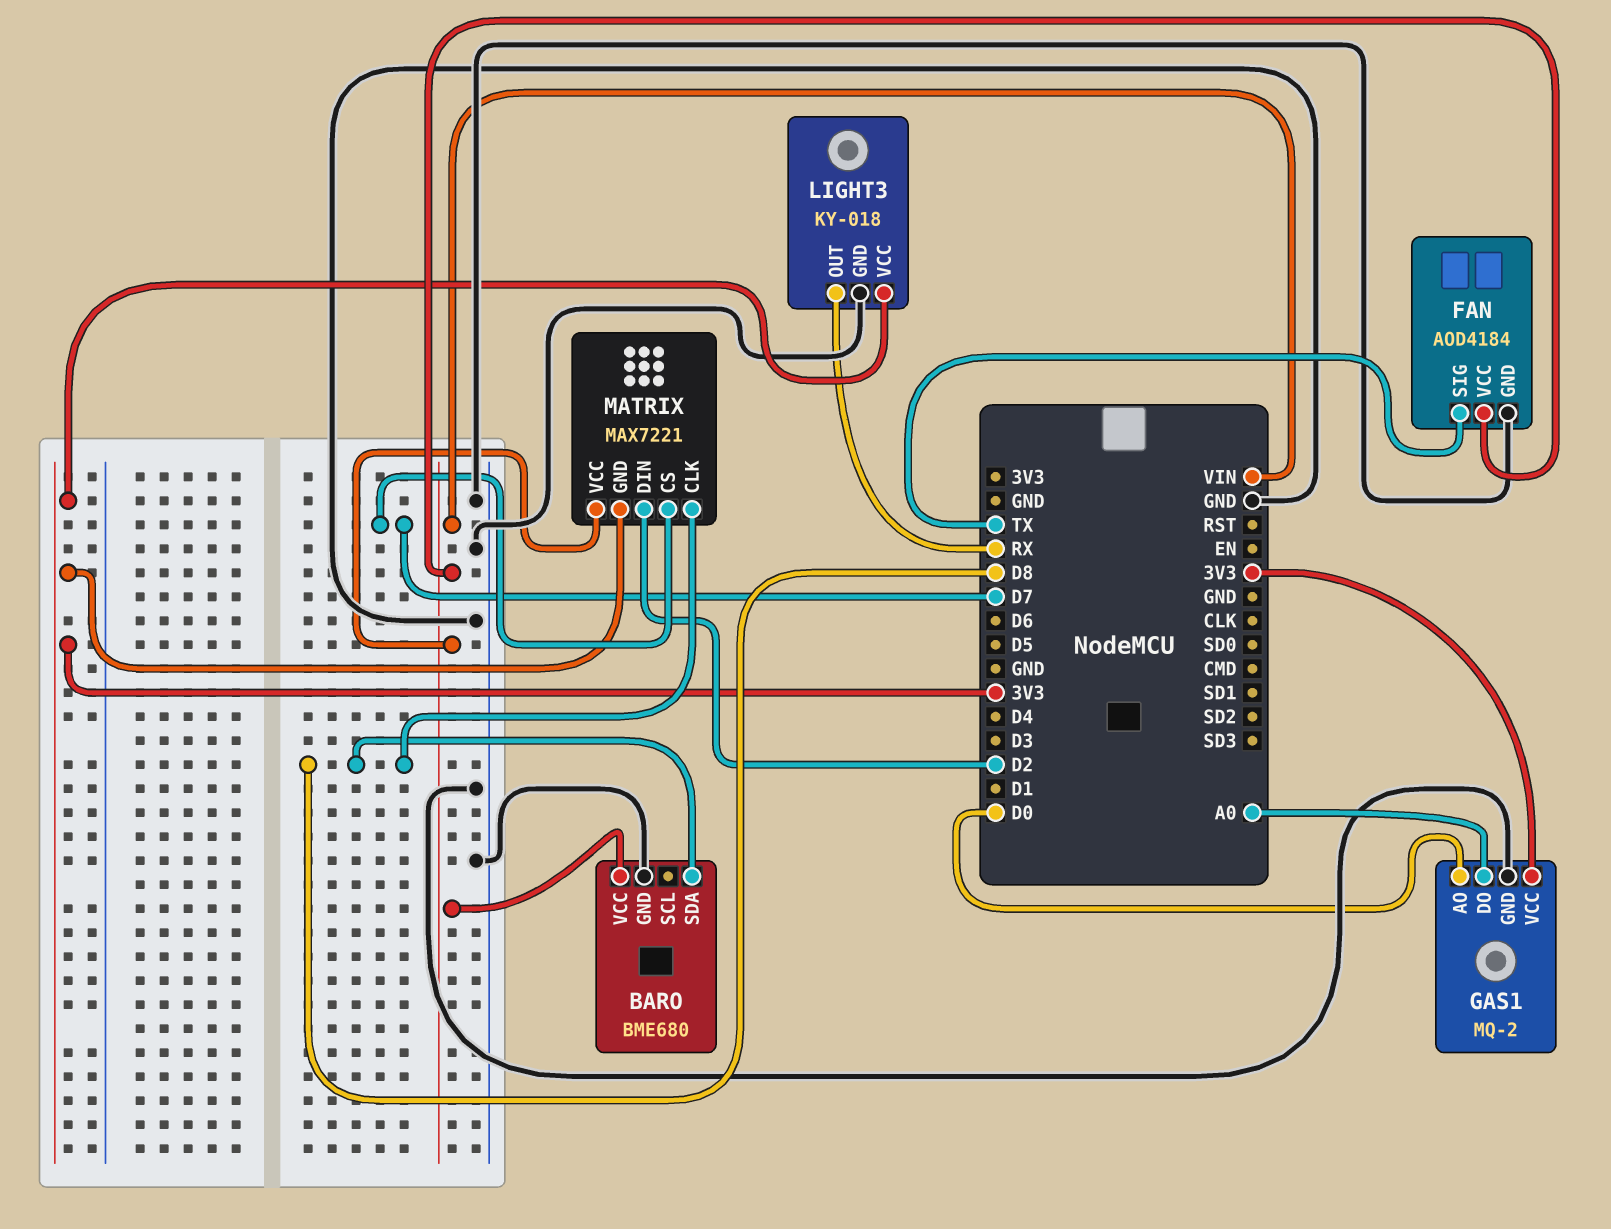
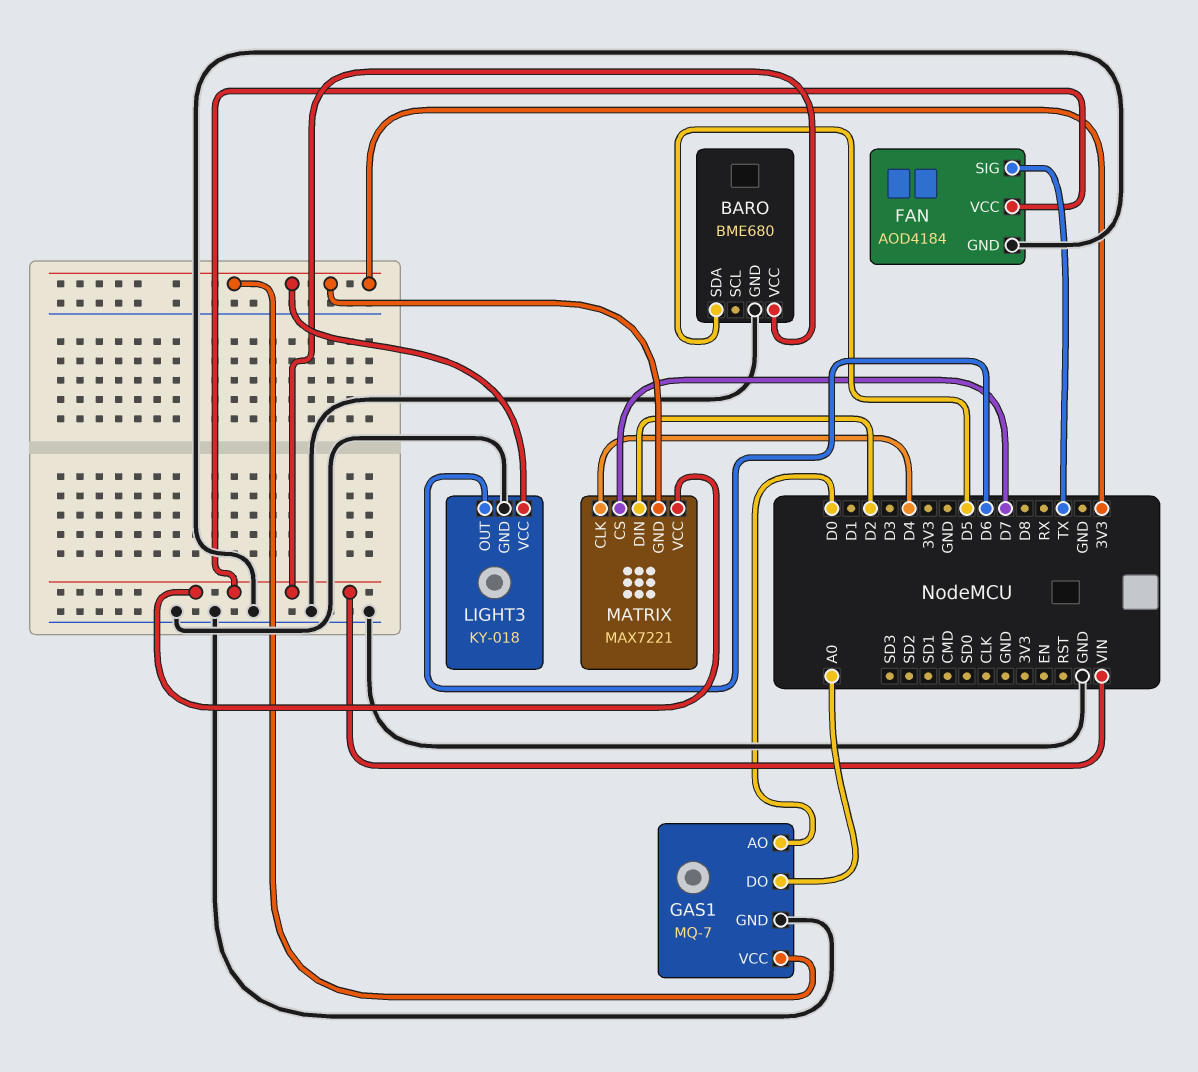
BARO pin SDA: D8 -> D5
GAS1: MQ-2 -> MQ-7
LIGHT3 pin OUT: RX -> D6
MATRIX pin CLK: D8 -> D4

